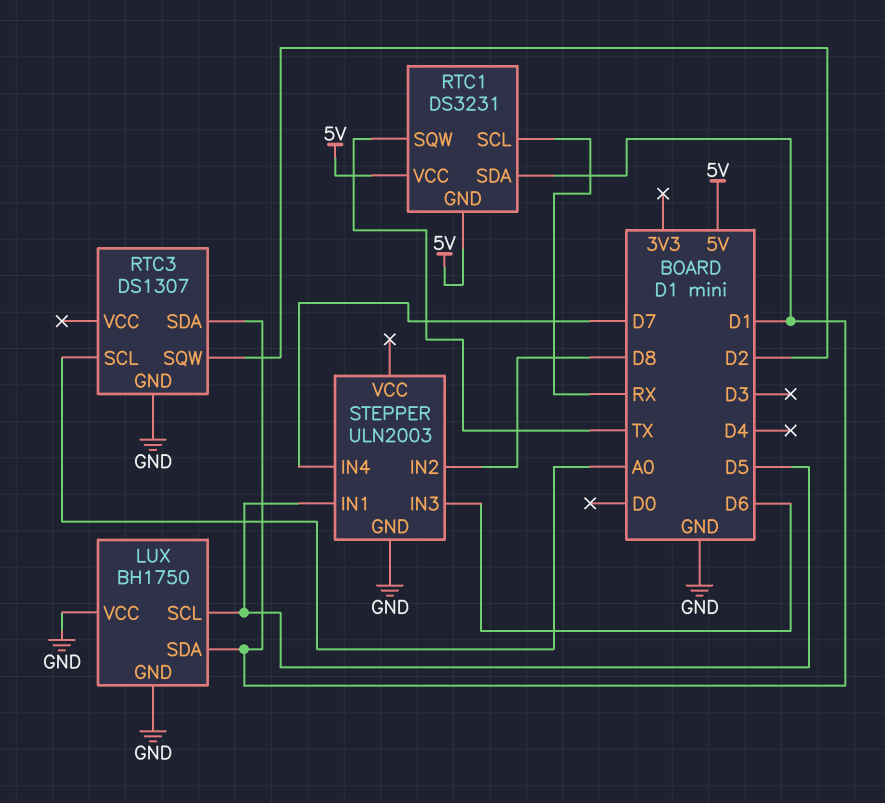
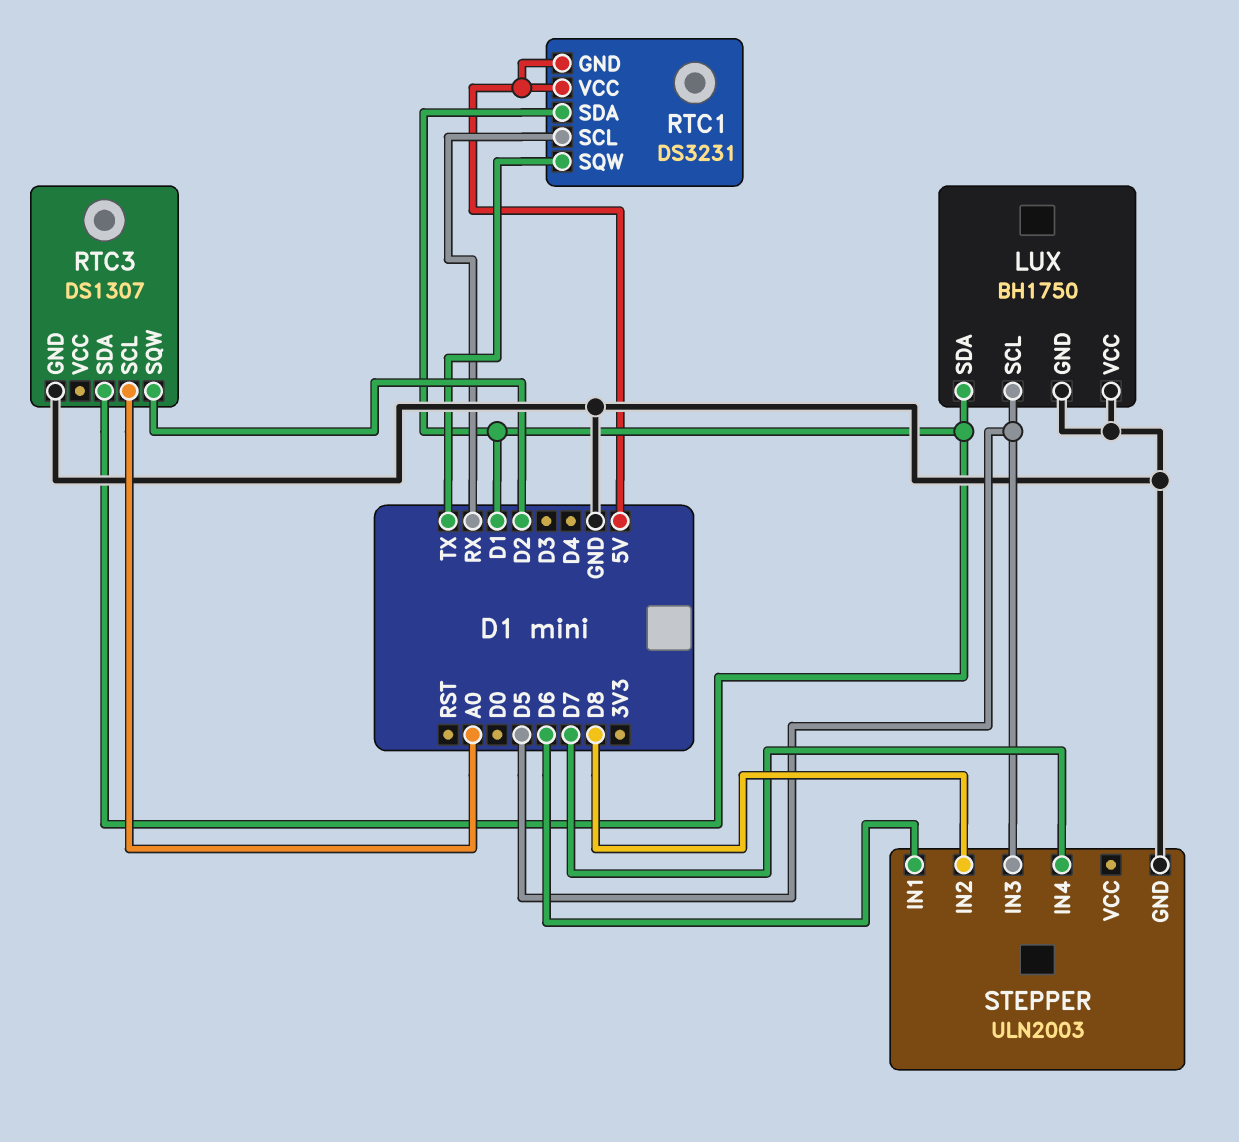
STEPPER pin IN1: D5 -> D6
STEPPER pin IN3: D6 -> D5

